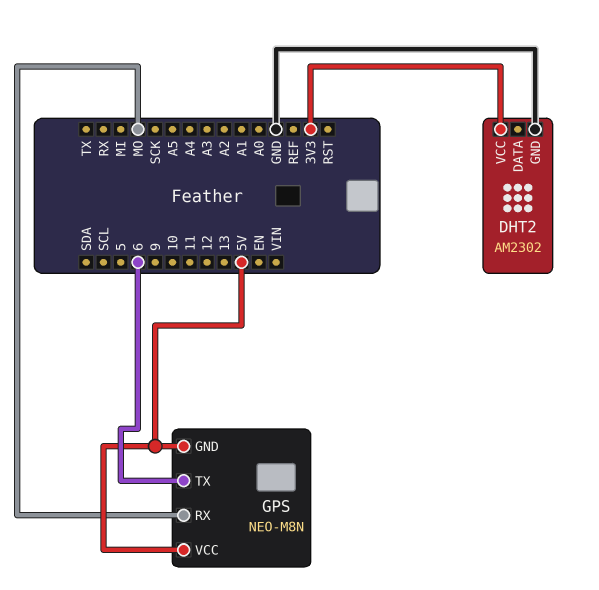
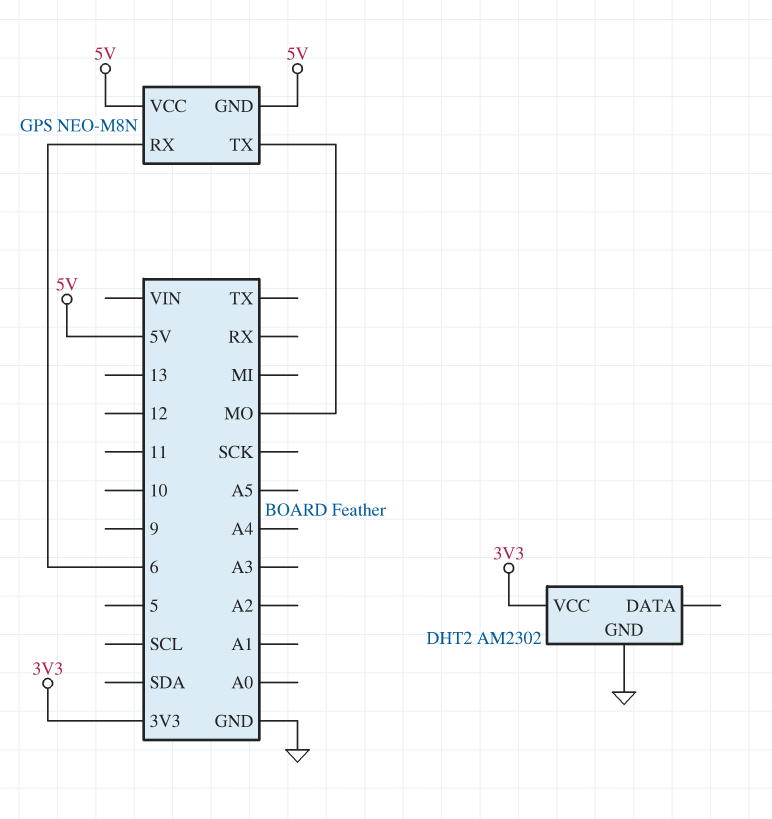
GPS pin RX: MO -> 6
GPS pin TX: 6 -> MO

